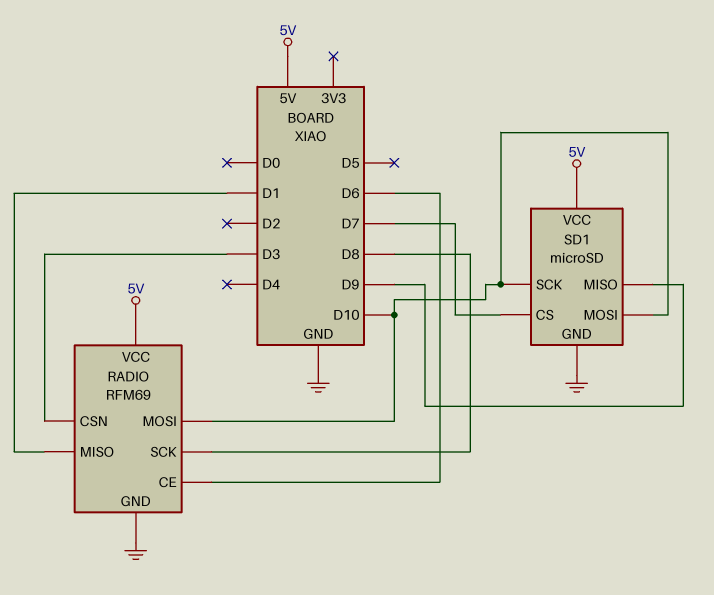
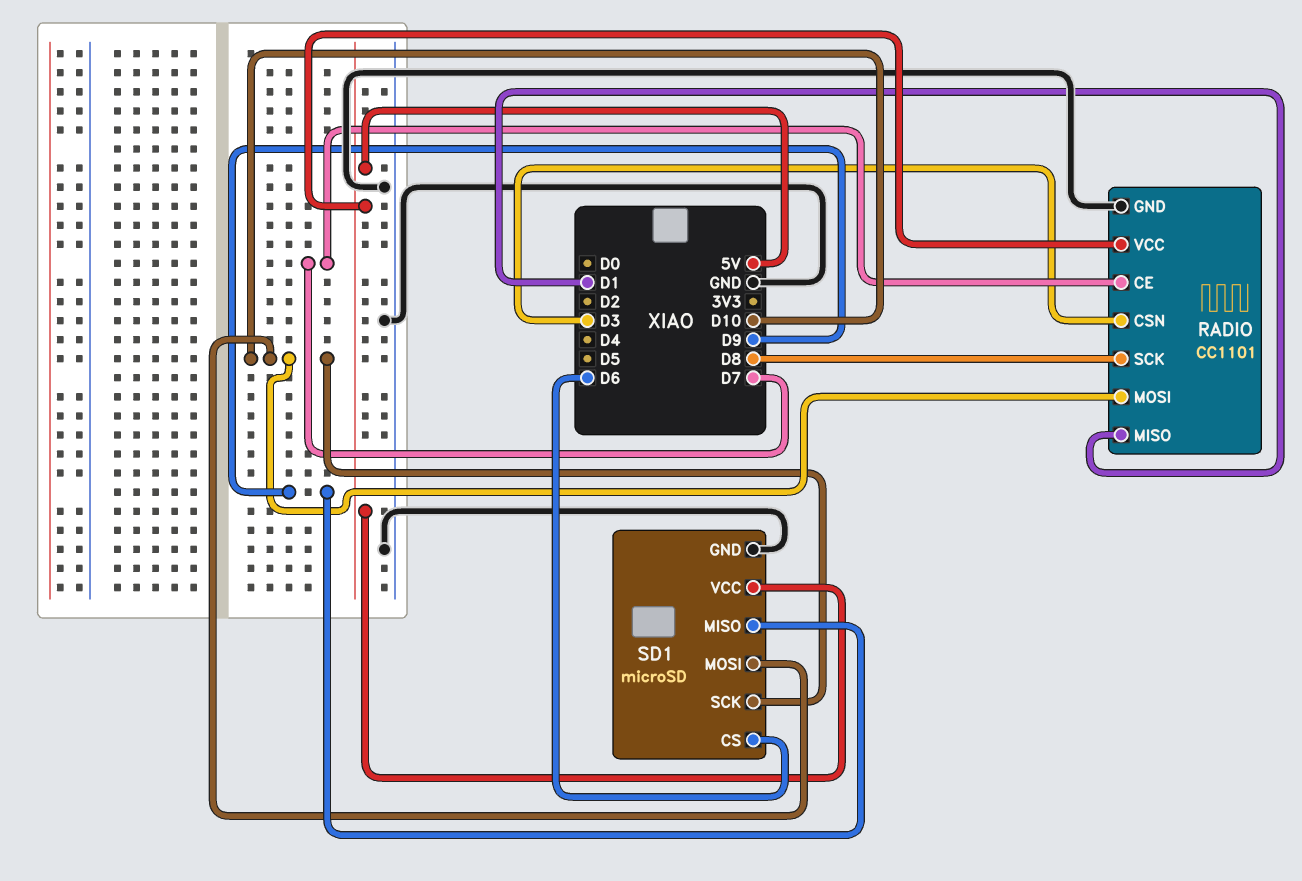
RADIO: RFM69 -> CC1101
RADIO pin CE: D6 -> D7
SD1 pin CS: D7 -> D6

